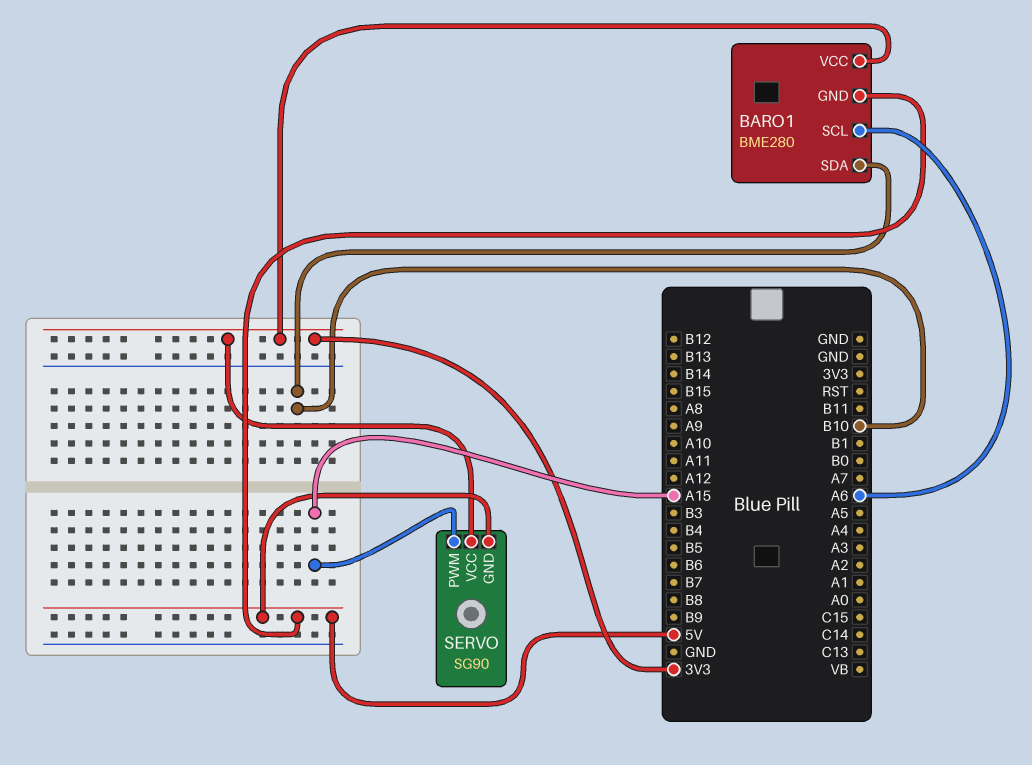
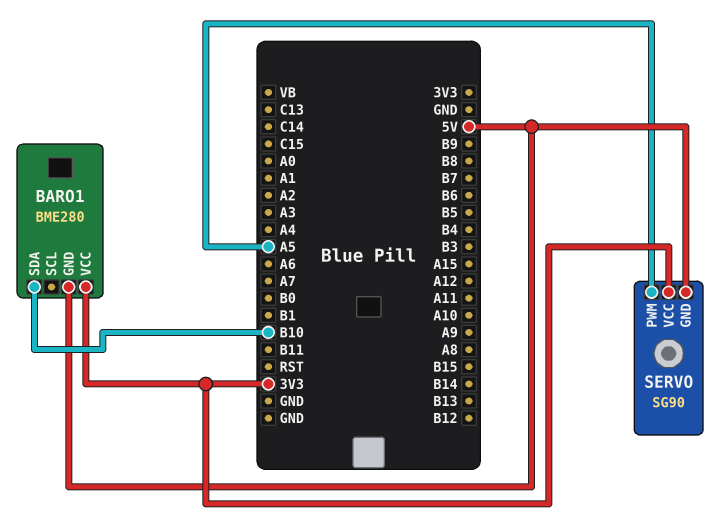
BARO1 pin SCL: A6 -> none
SERVO pin PWM: A15 -> A5

